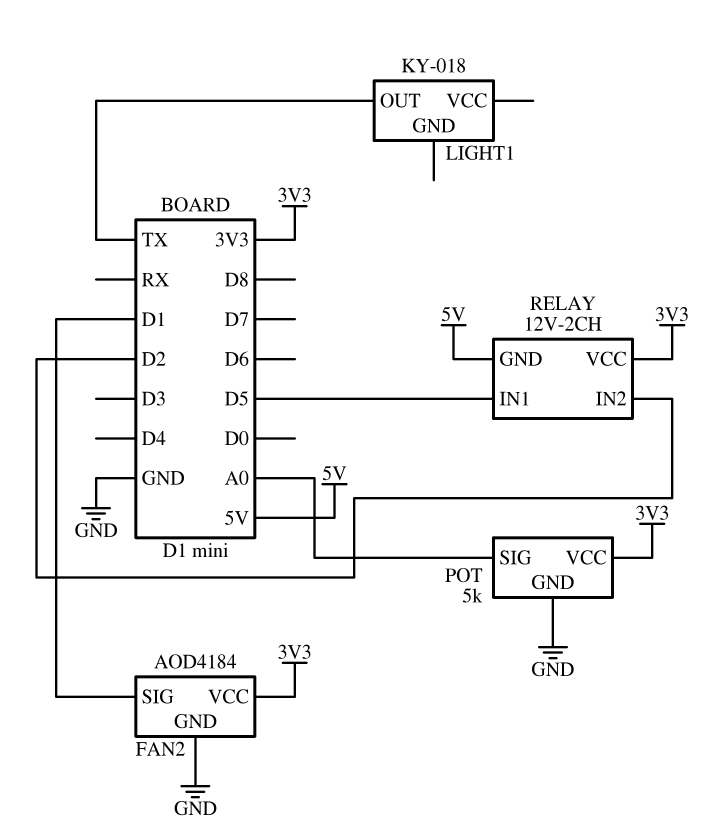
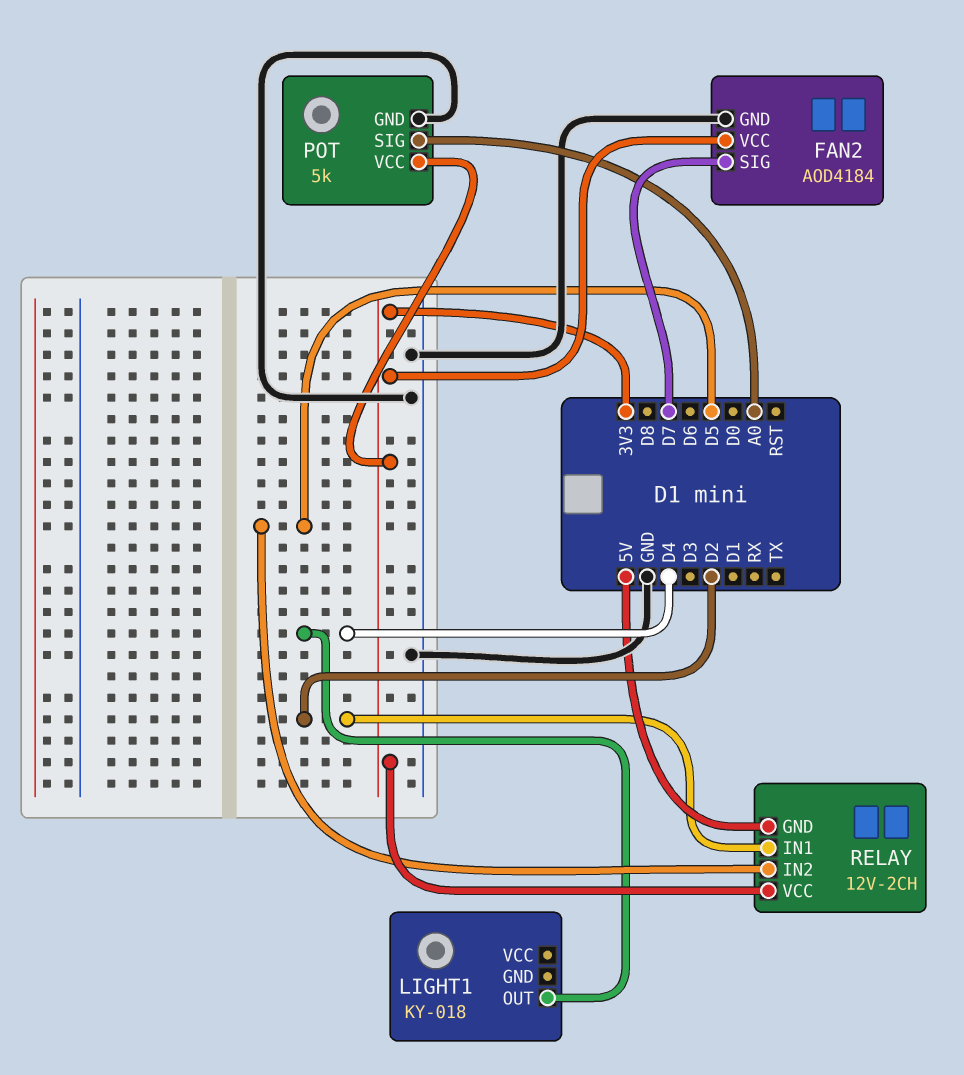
FAN2 pin SIG: D1 -> D7
LIGHT1 pin OUT: TX -> D4
RELAY pin IN1: D5 -> D2
RELAY pin IN2: D2 -> D5

